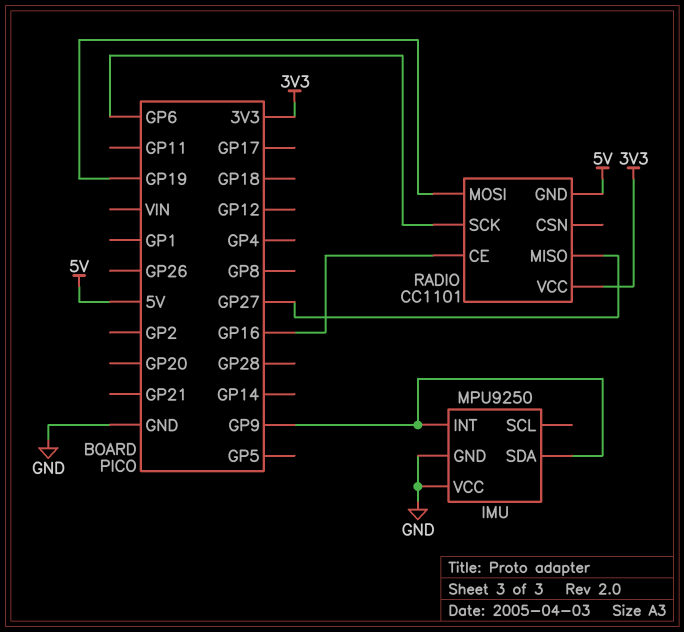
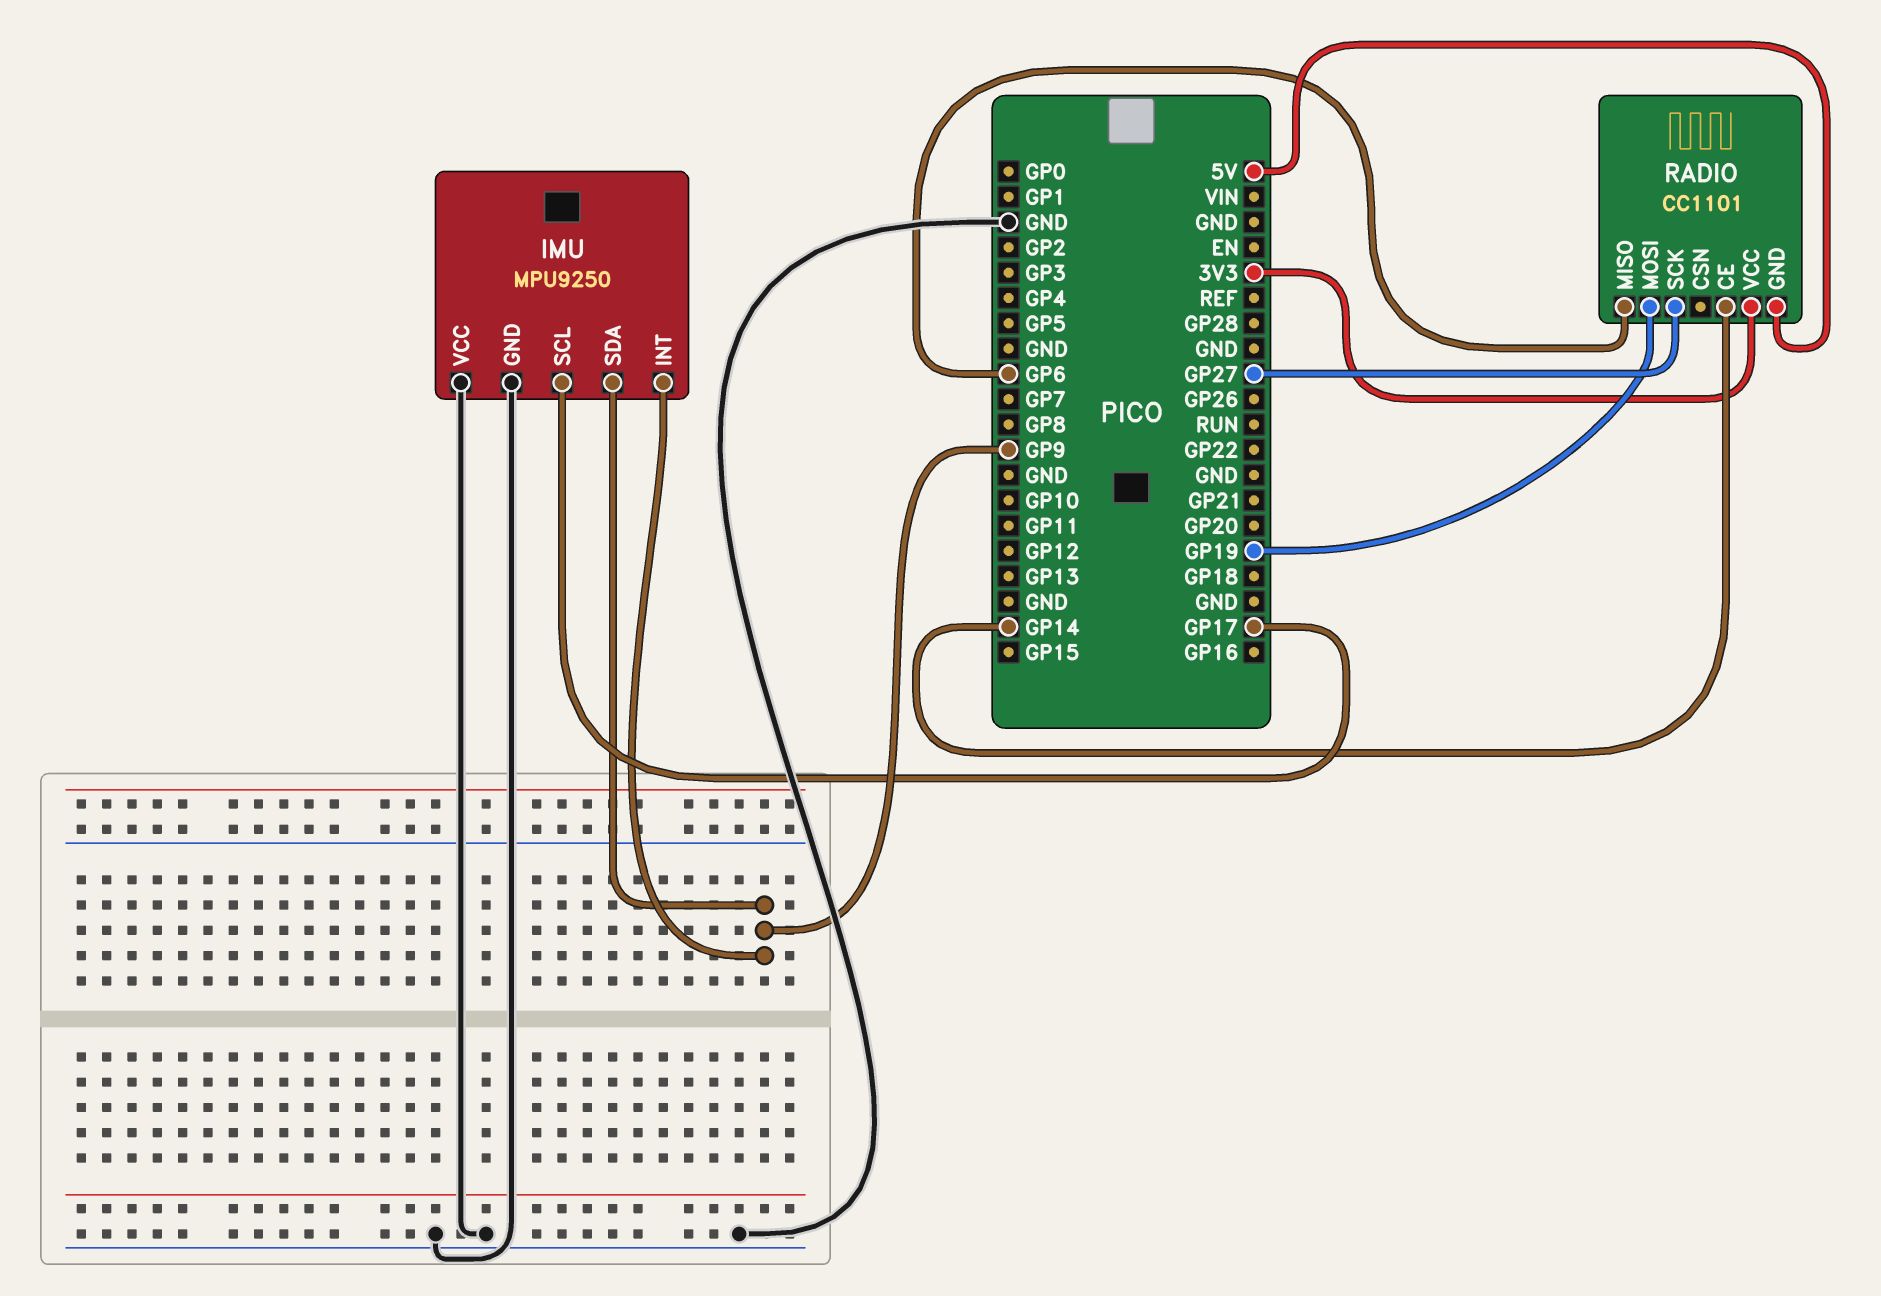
IMU pin SCL: none -> GP17
RADIO pin CE: GP16 -> GP14
RADIO pin MISO: GP27 -> GP6
RADIO pin SCK: GP6 -> GP27

